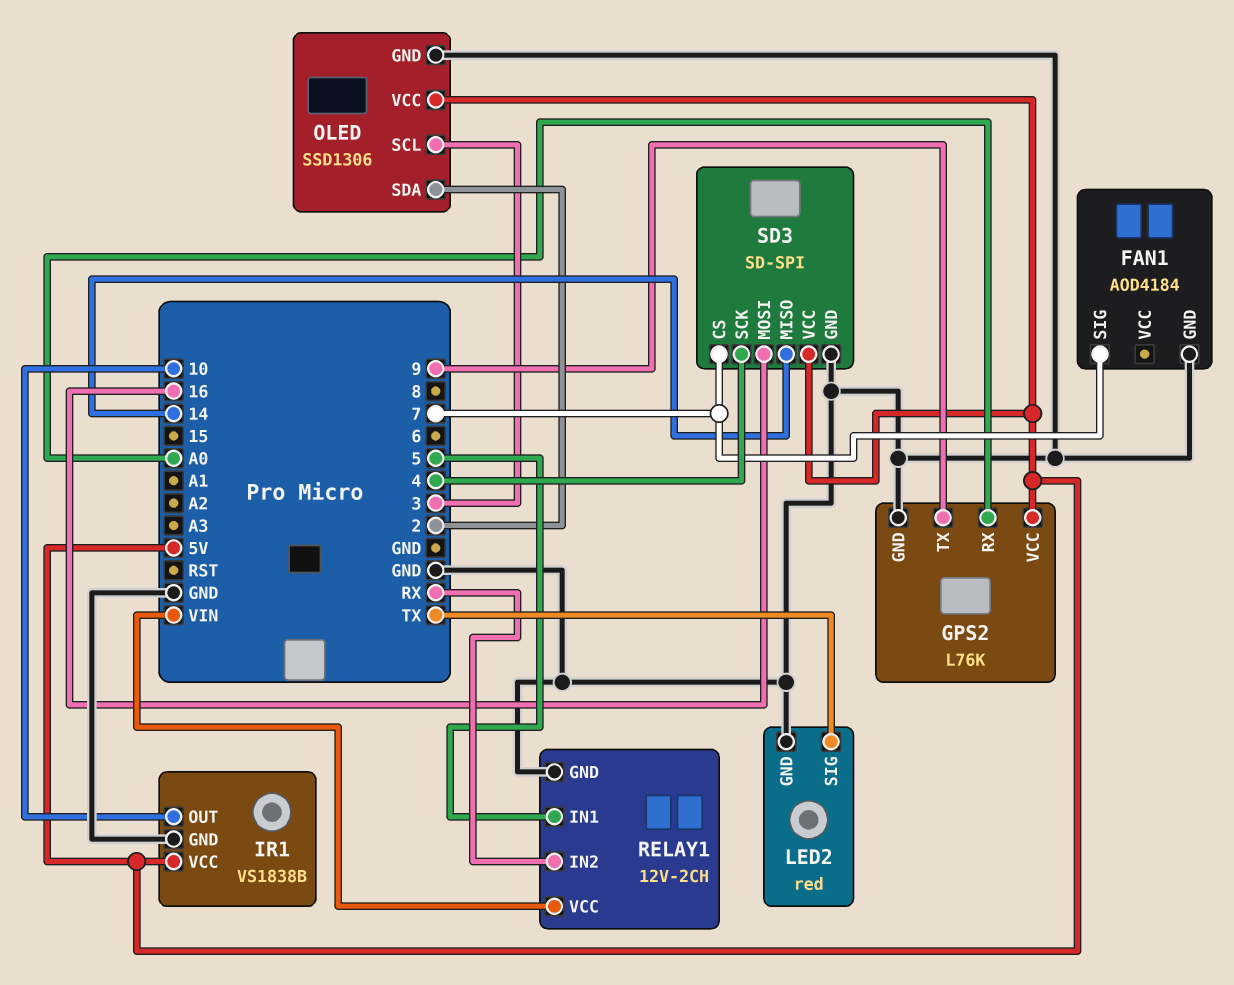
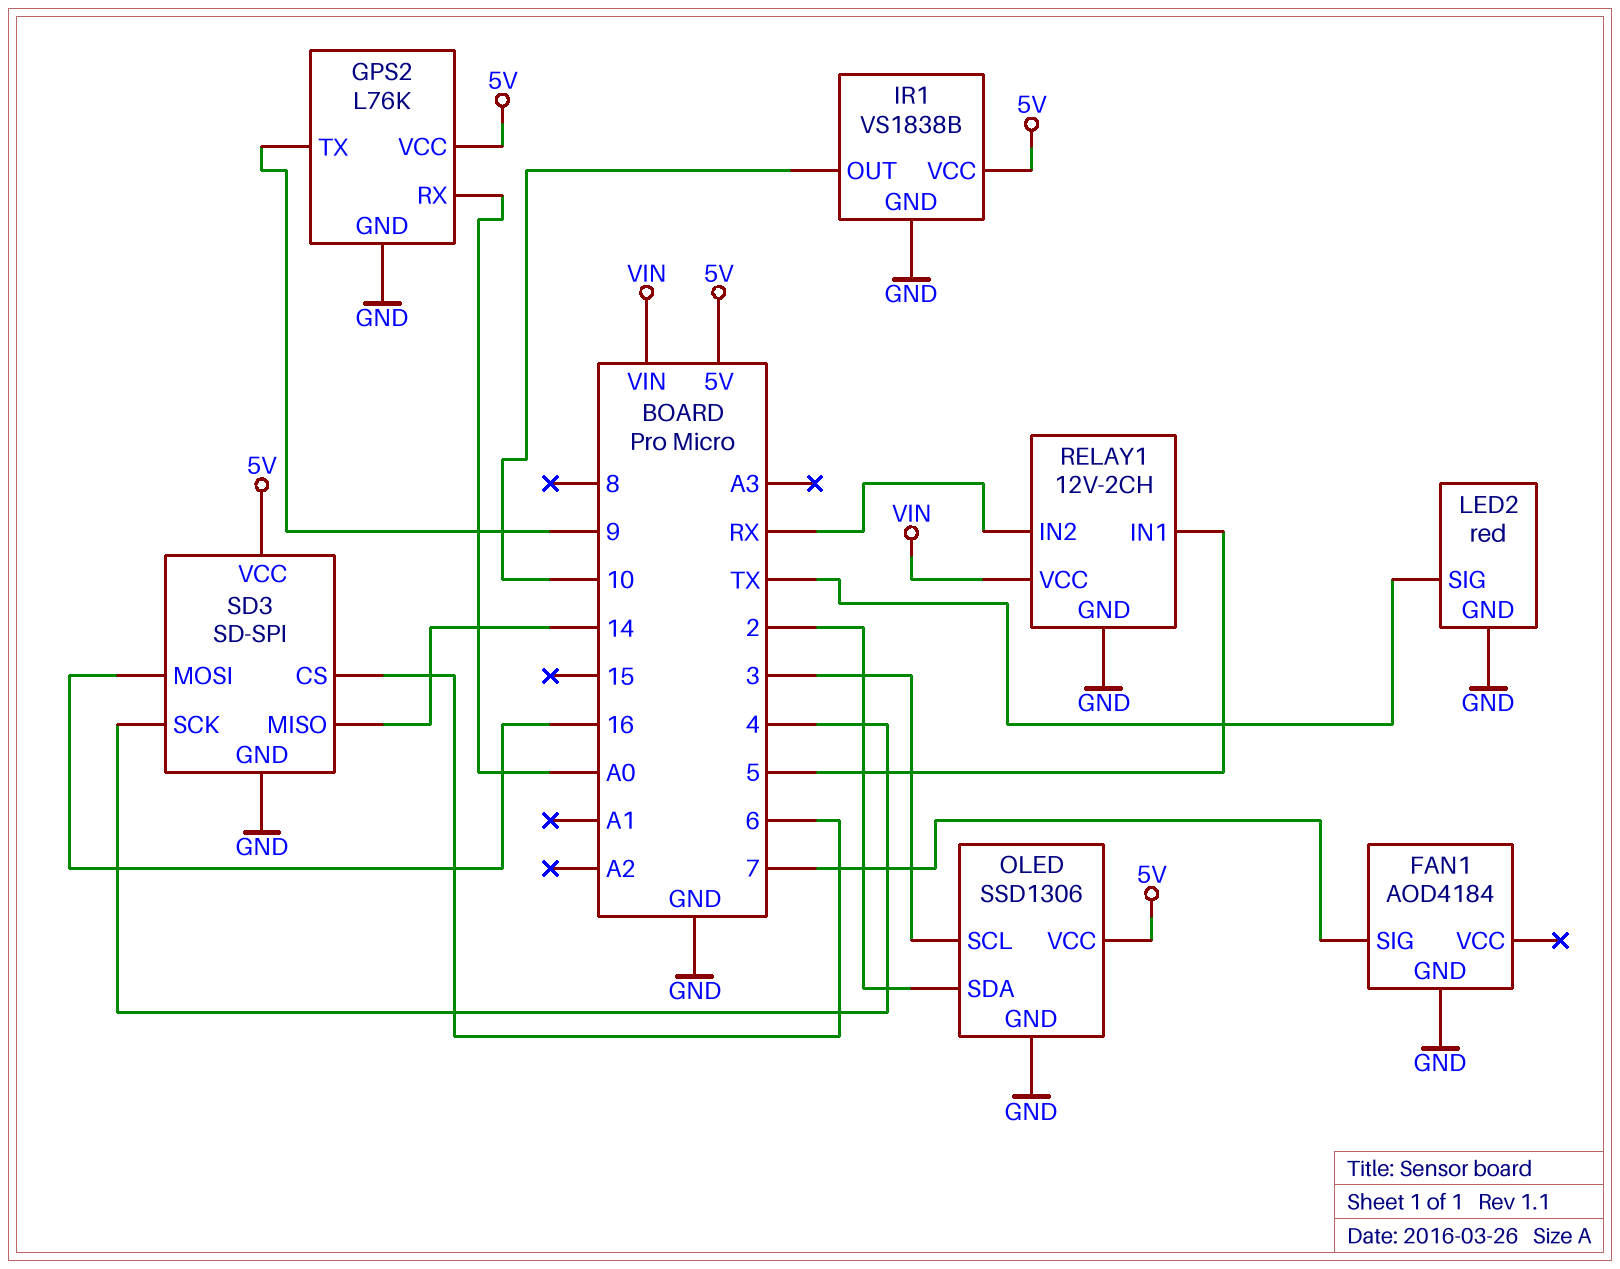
SD3 pin CS: 7 -> 6

